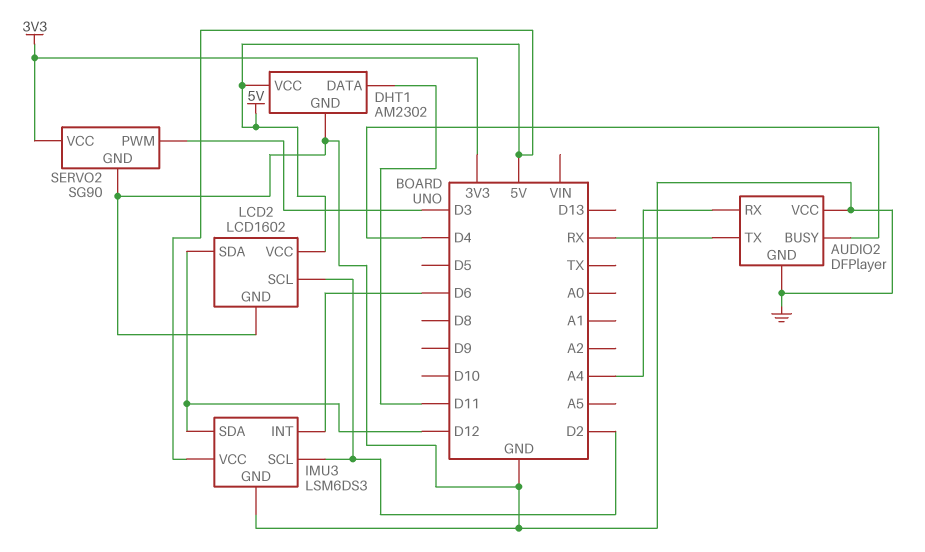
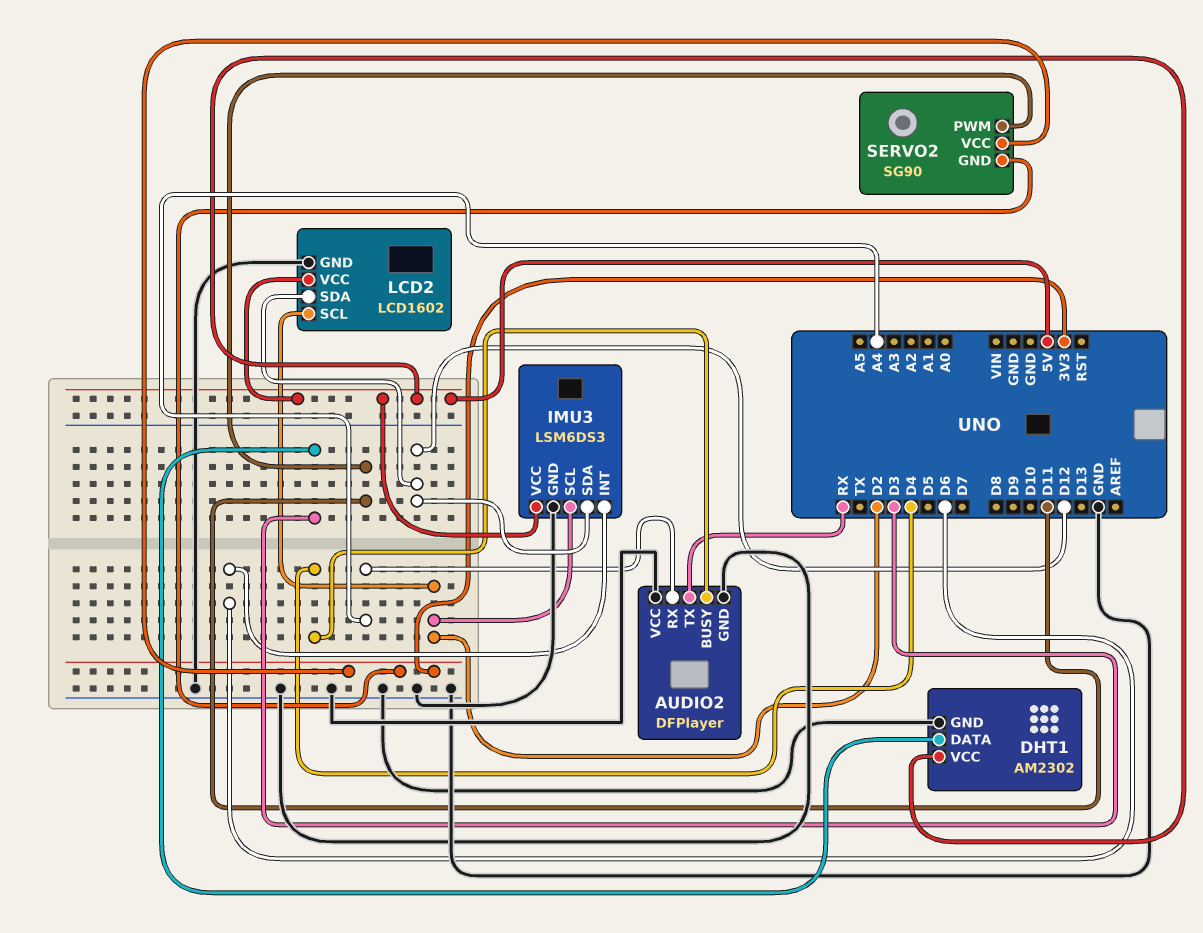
DHT1 pin DATA: D11 -> D3
SERVO2 pin GND: GND -> 3V3
SERVO2 pin PWM: D3 -> D11

